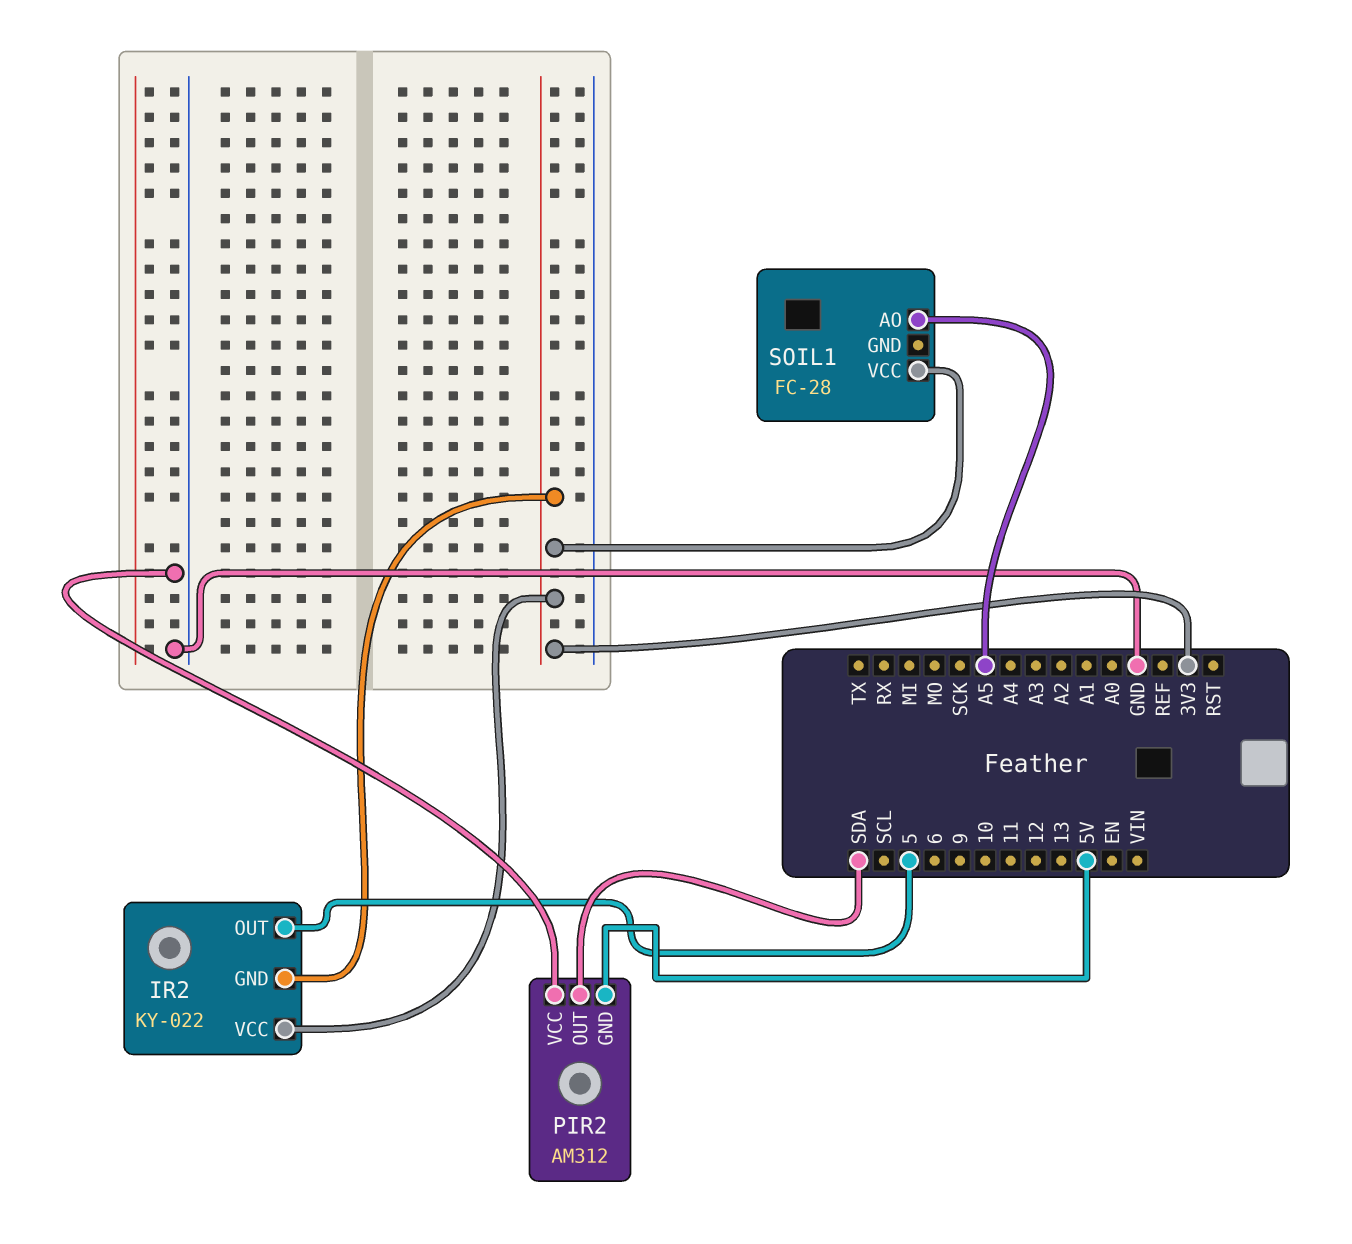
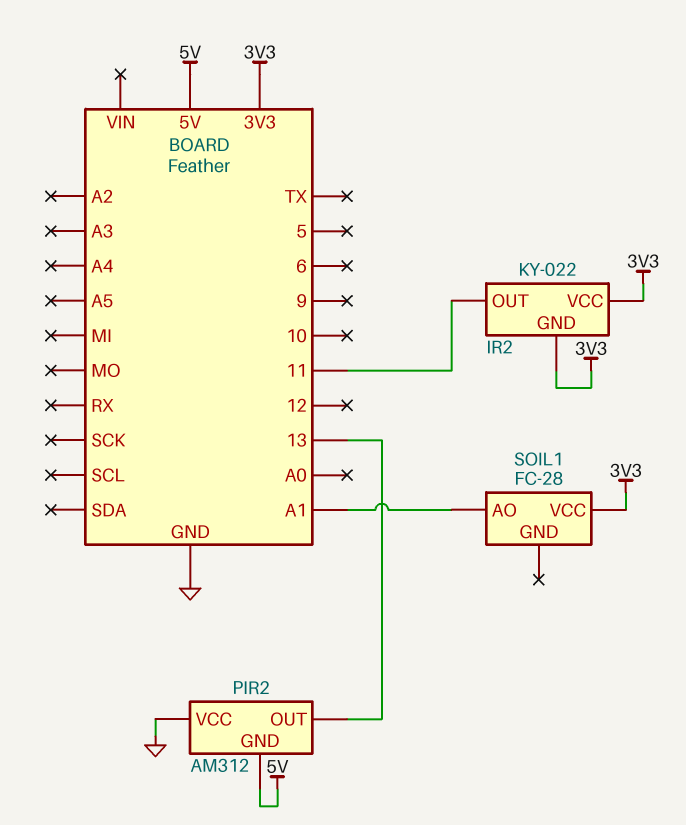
IR2 pin OUT: 5 -> 11
PIR2 pin OUT: SDA -> 13
SOIL1 pin AO: A5 -> A1

